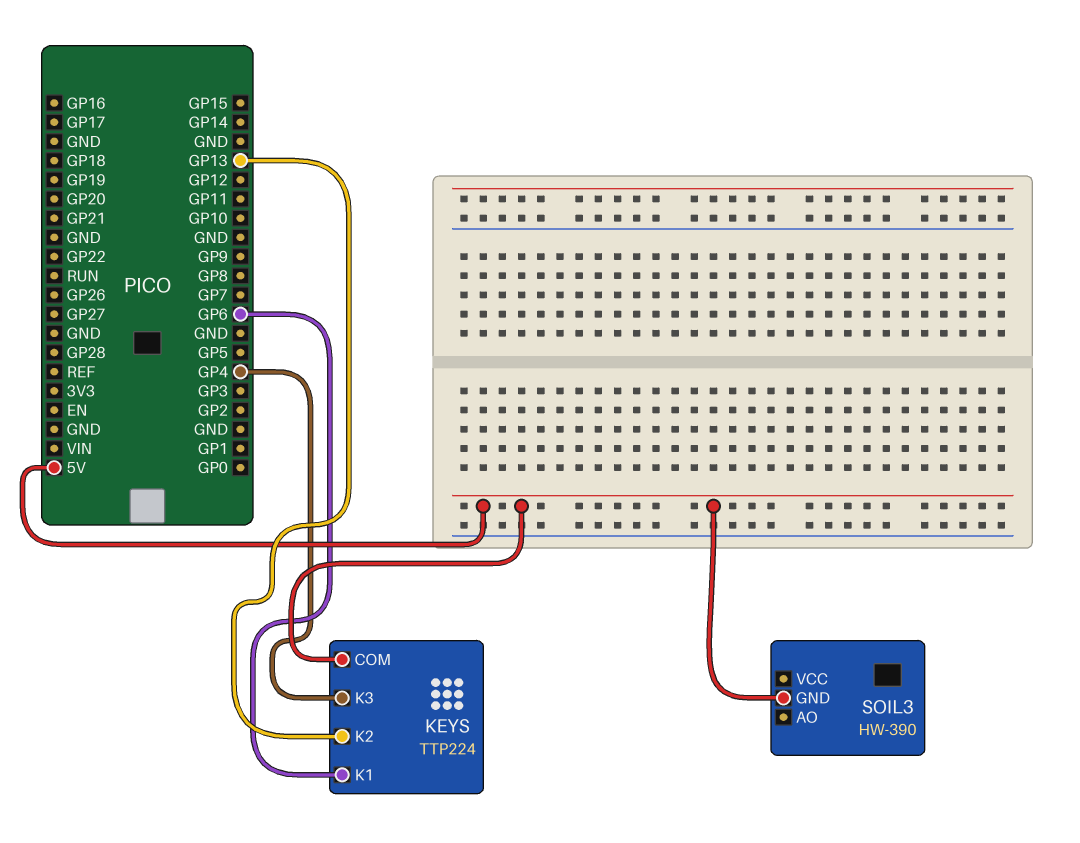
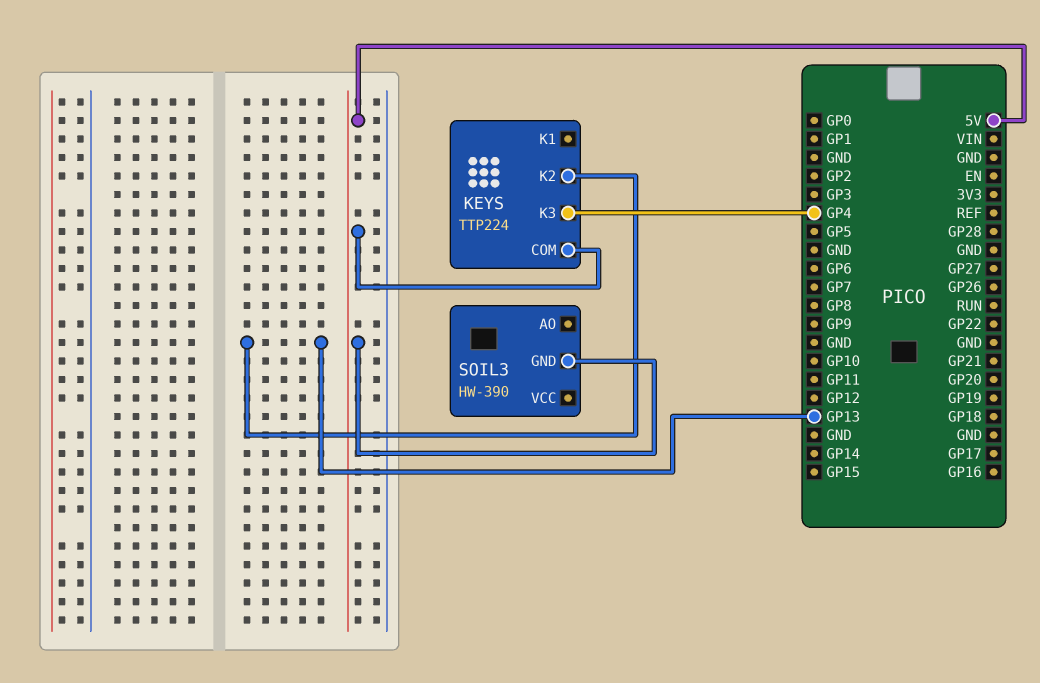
KEYS pin K1: GP6 -> none

